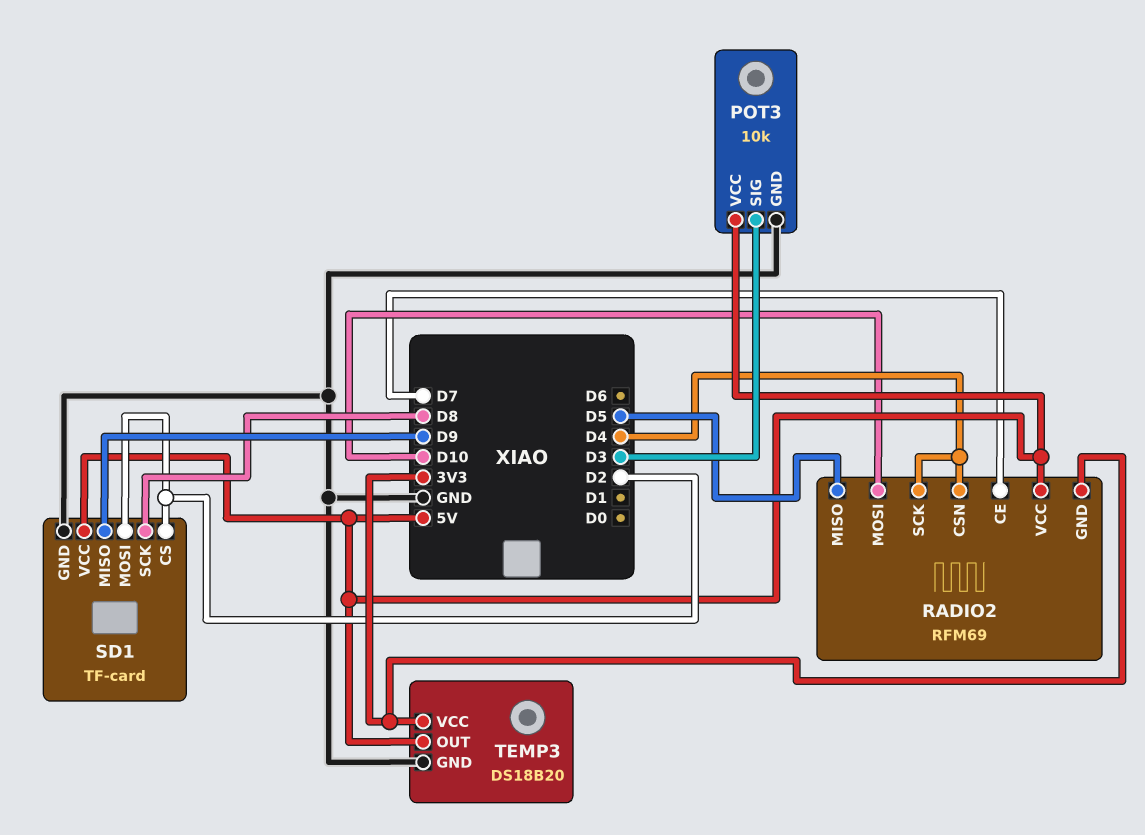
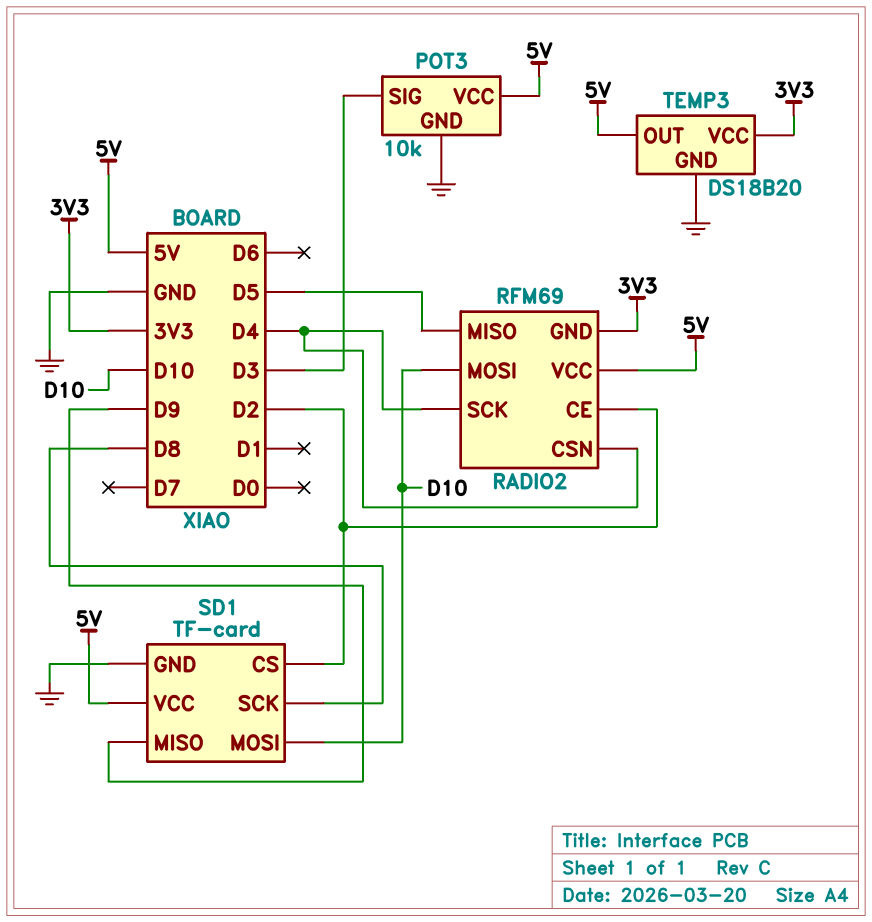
RADIO2 pin CE: D7 -> D2
SD1 pin MOSI: D2 -> D10

